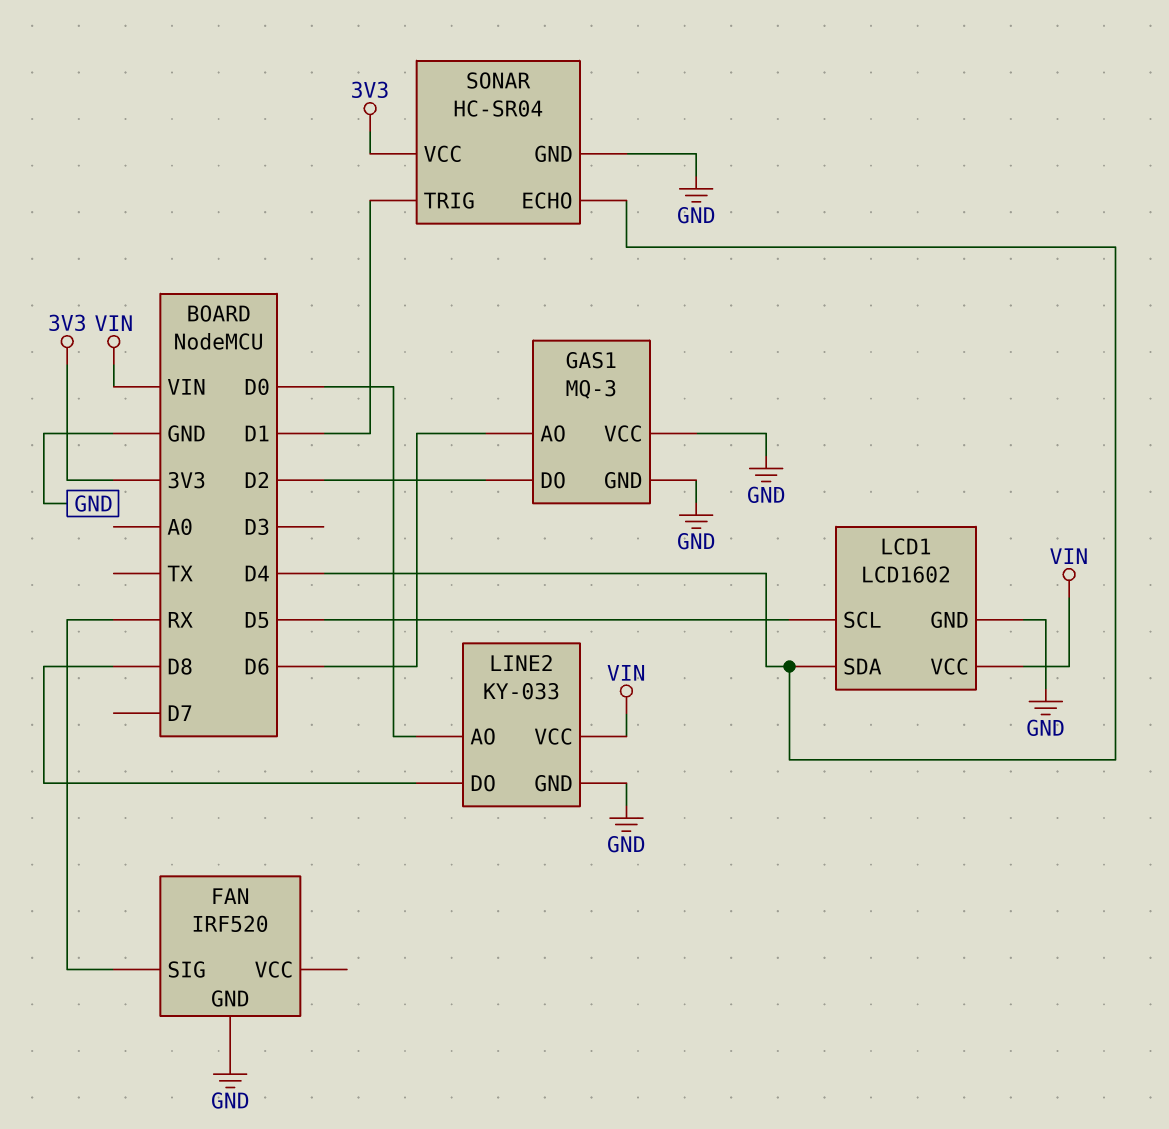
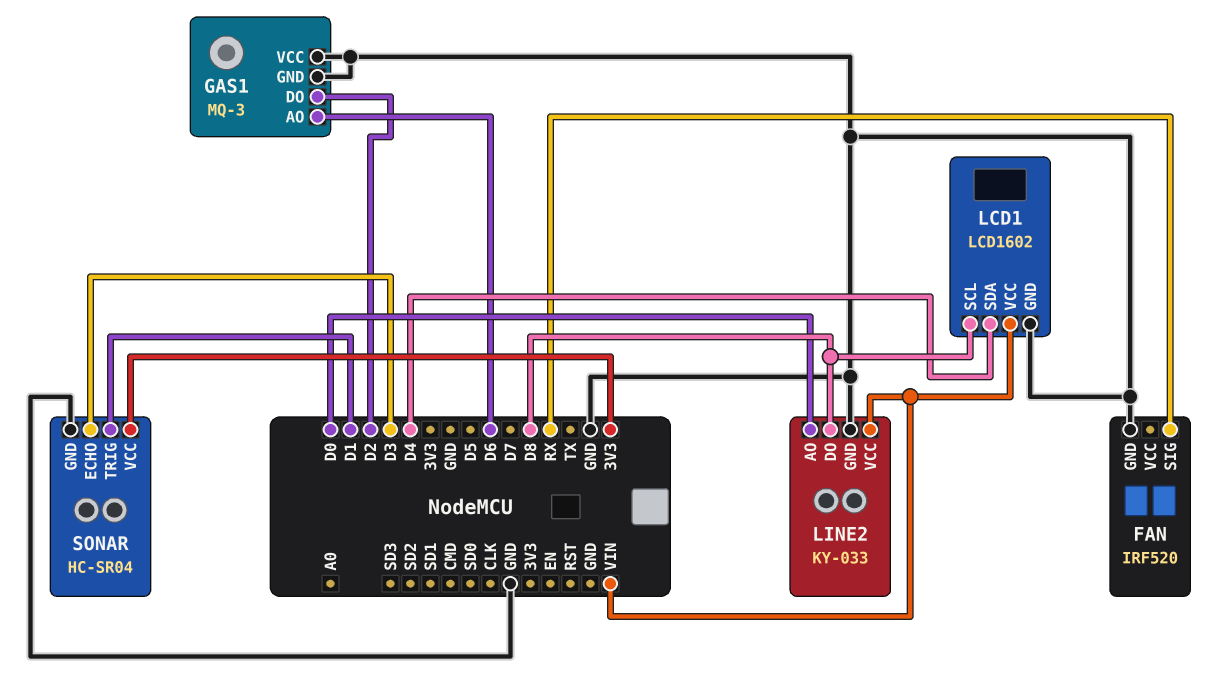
LCD1 pin SCL: D5 -> D8
SONAR pin ECHO: D4 -> D3

